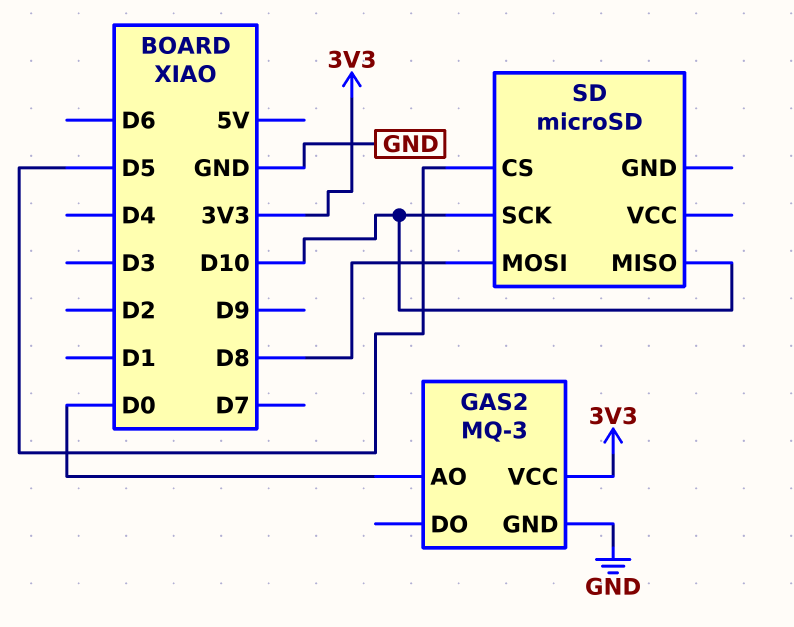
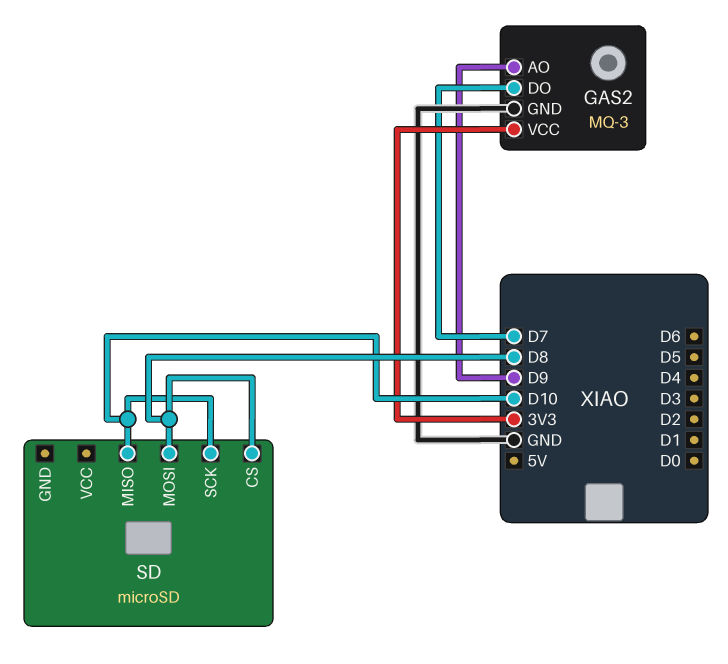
GAS2 pin AO: D0 -> D9
GAS2 pin DO: none -> D7
SD pin CS: D5 -> D8

